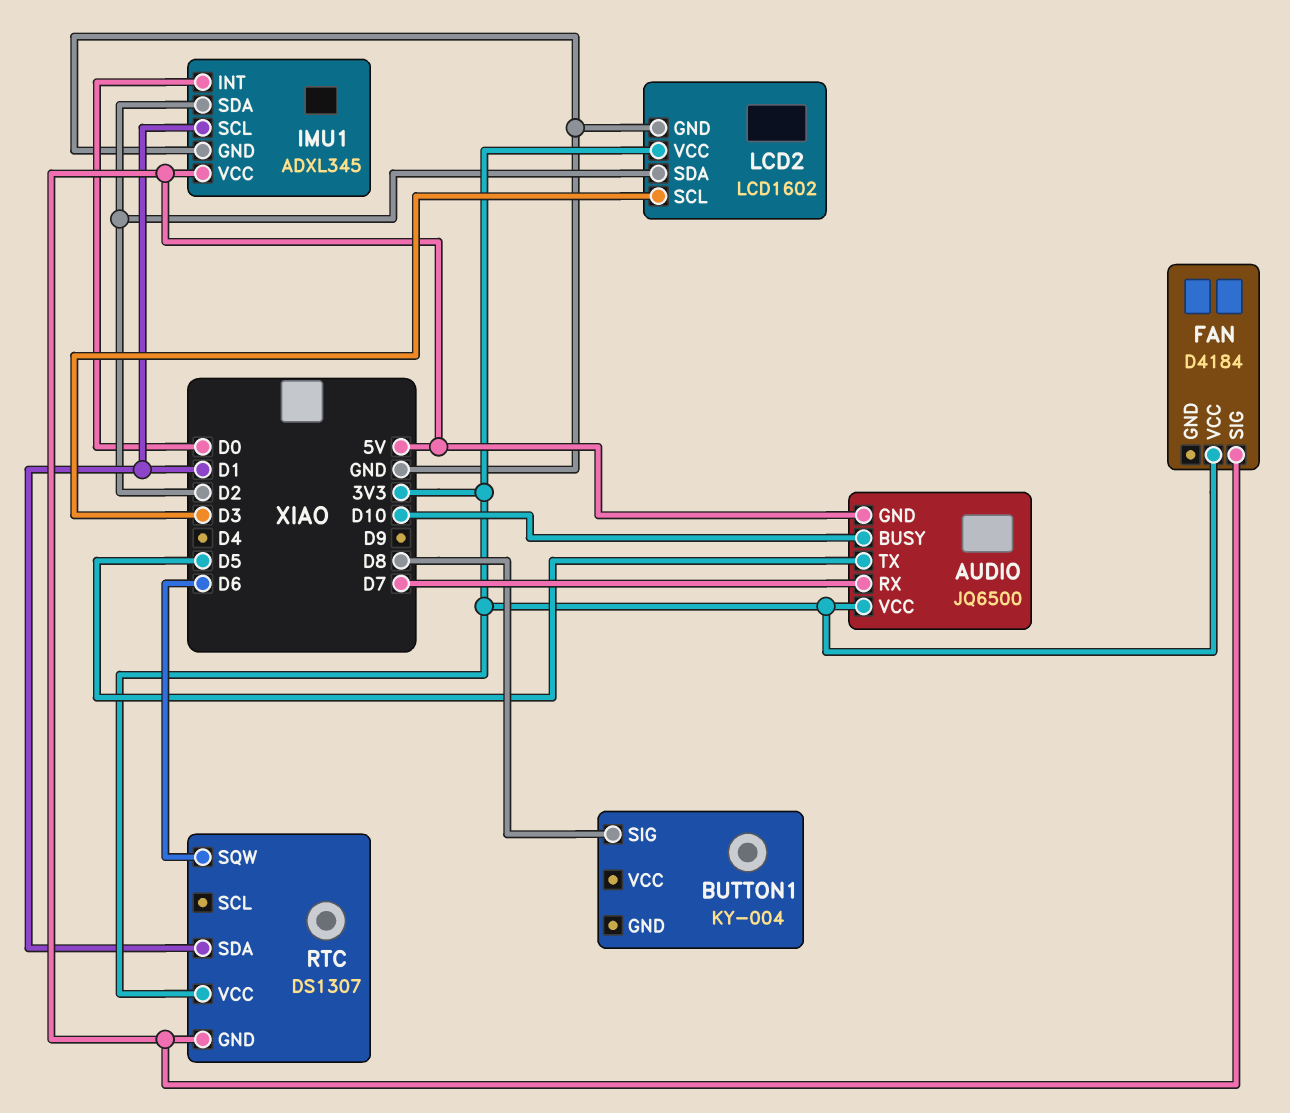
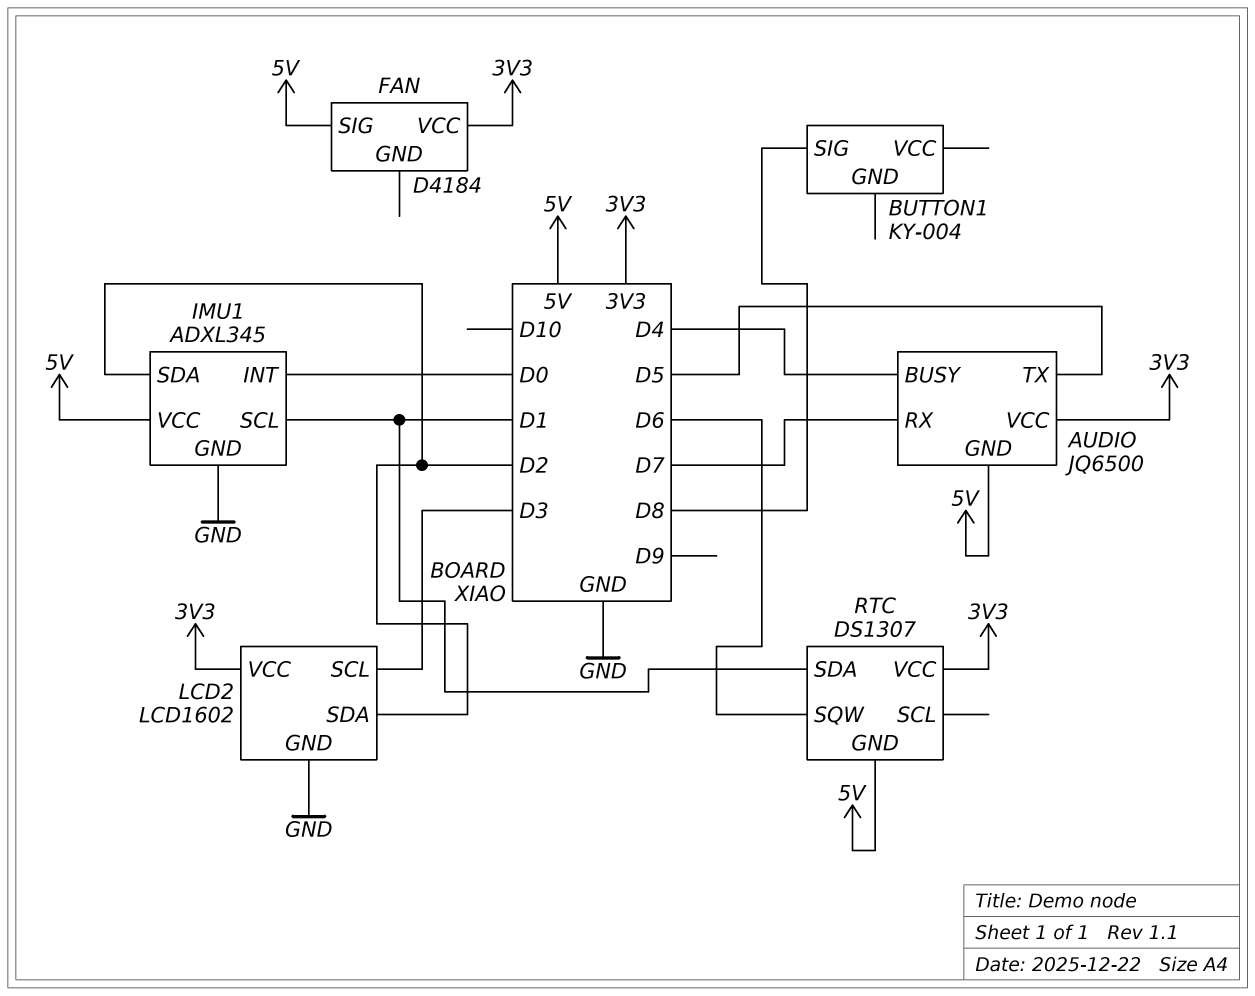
AUDIO pin BUSY: D10 -> D4

